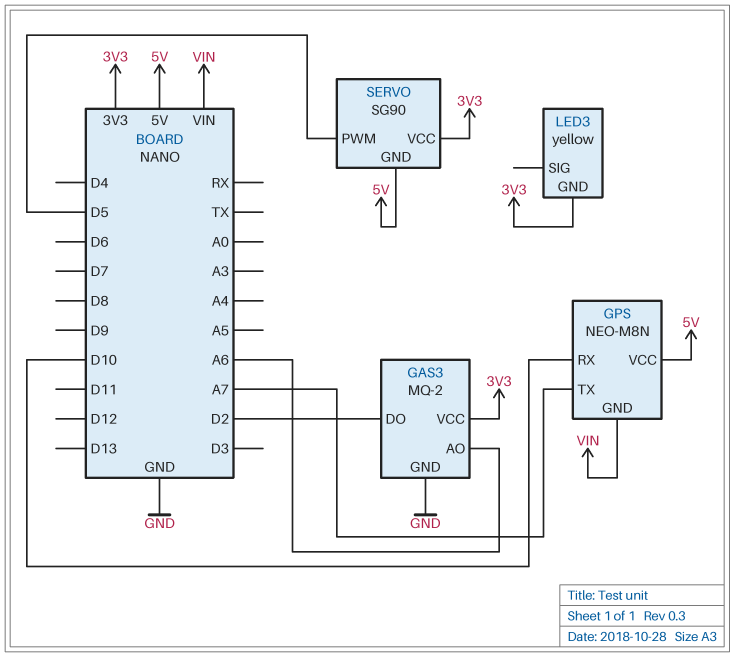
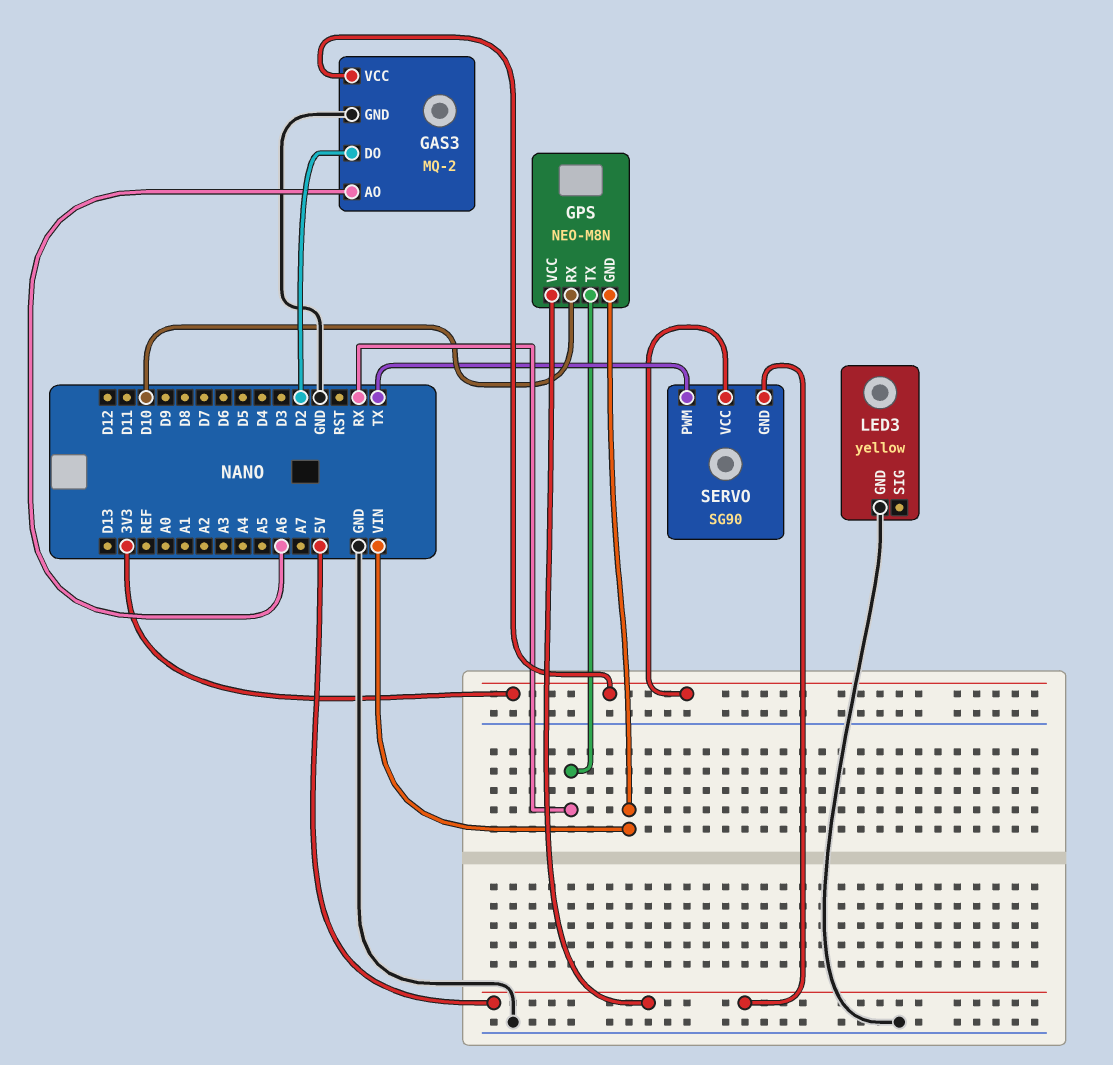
GPS pin TX: A7 -> RX
LED3 pin GND: 3V3 -> GND
SERVO pin PWM: D5 -> TX

